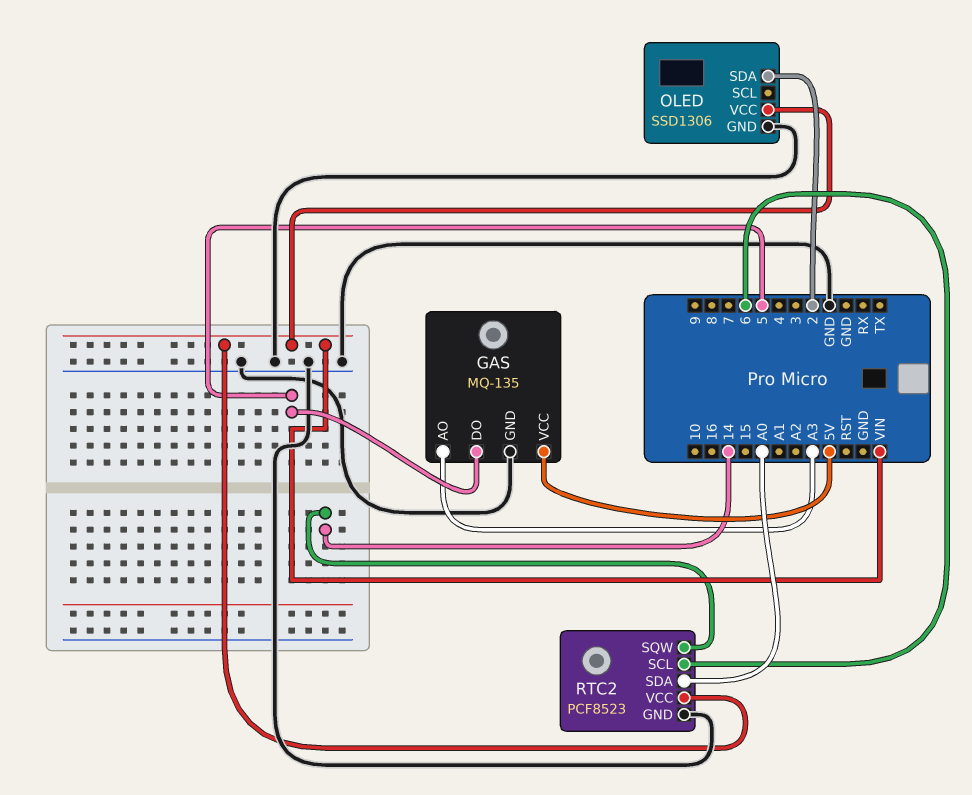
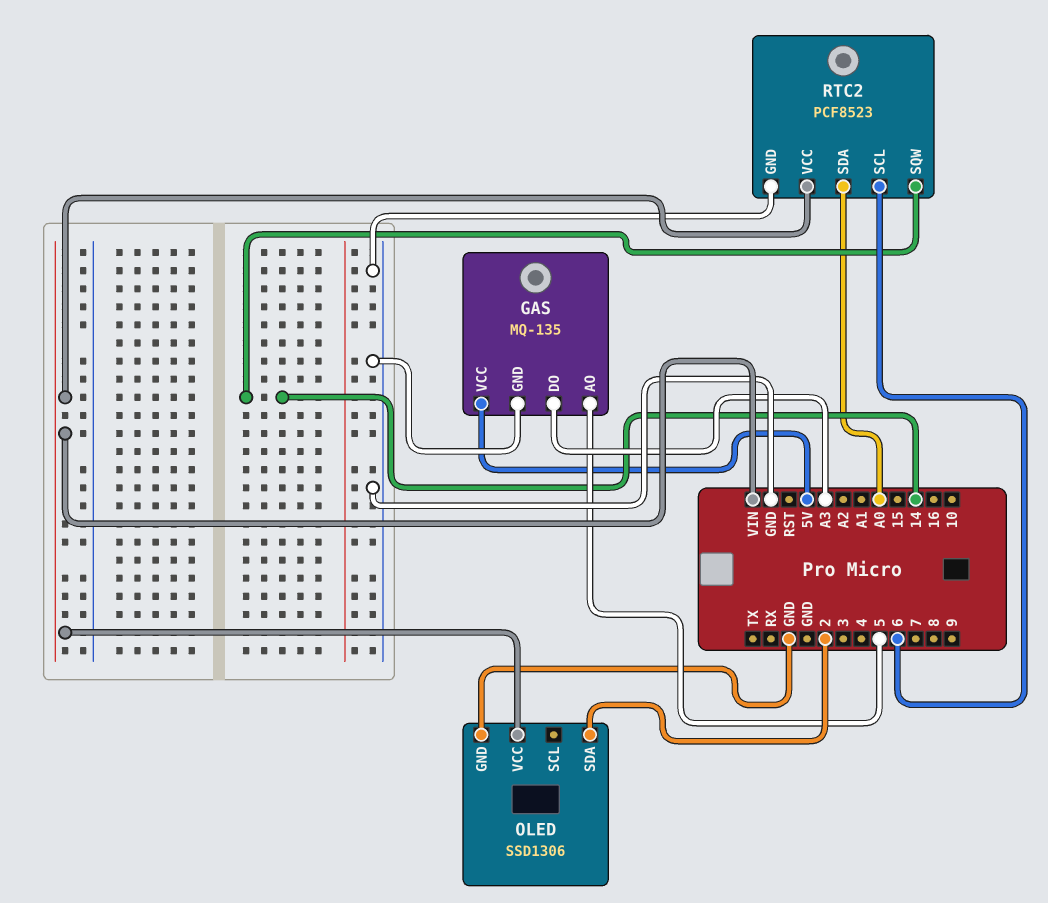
GAS pin AO: A3 -> 5
GAS pin DO: 5 -> A3

